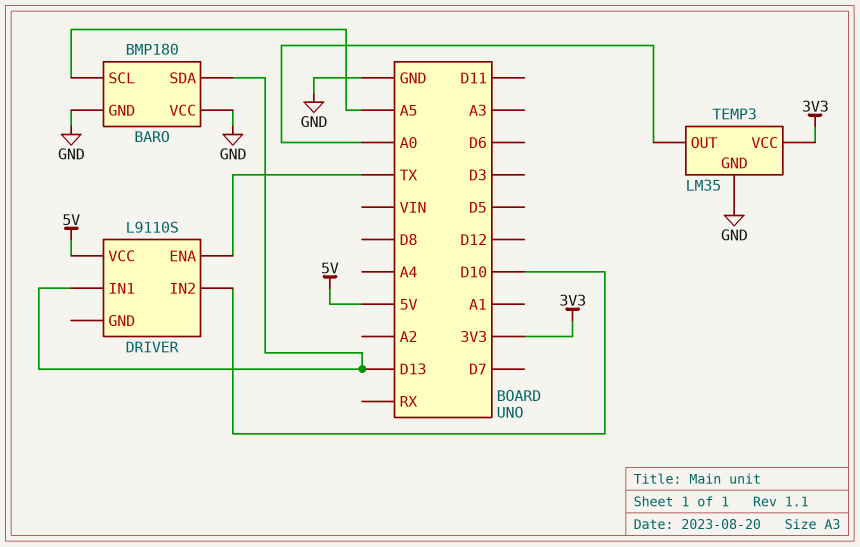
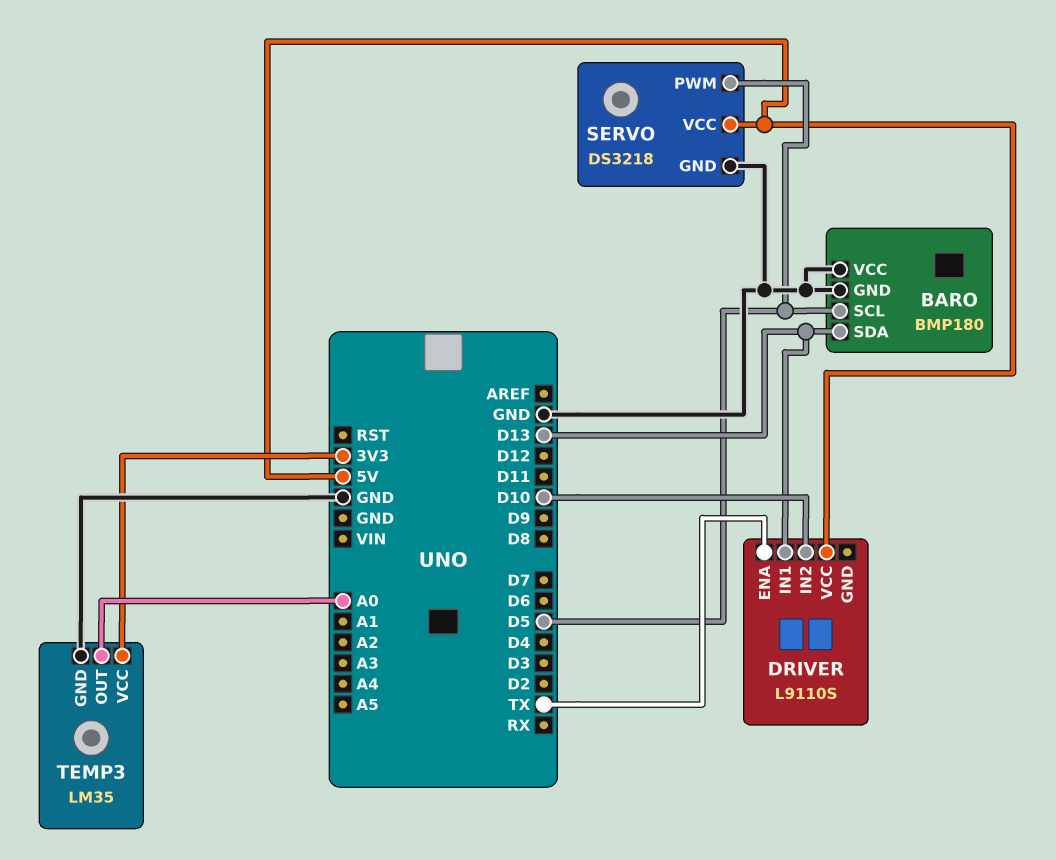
BARO pin SCL: A5 -> D5
SERVO: none -> DS3218
SERVO pin GND: none -> GND
SERVO pin PWM: none -> D5
SERVO pin VCC: none -> 5V

